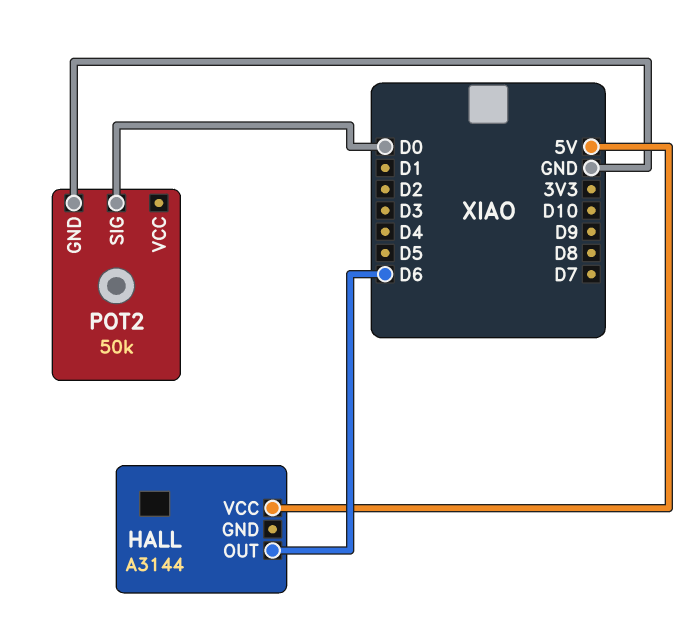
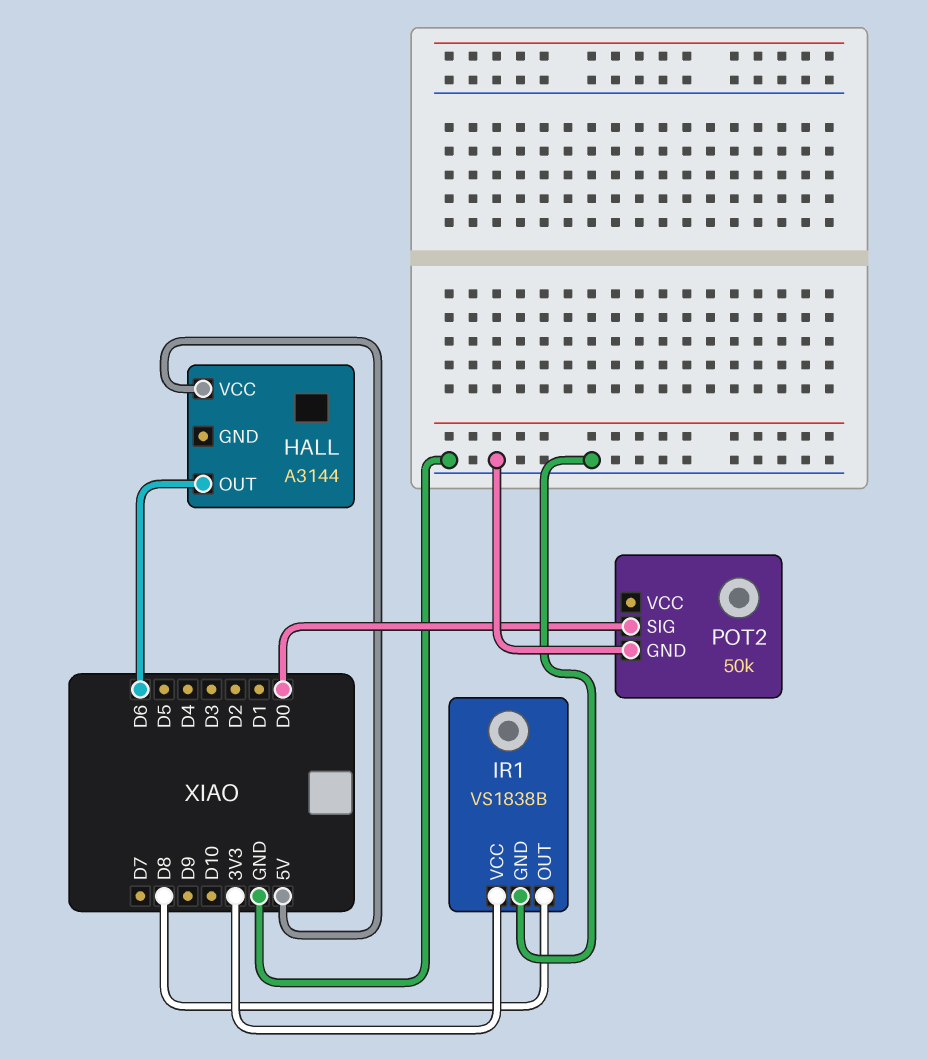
IR1: none -> VS1838B
IR1 pin GND: none -> GND
IR1 pin OUT: none -> D8
IR1 pin VCC: none -> 3V3

